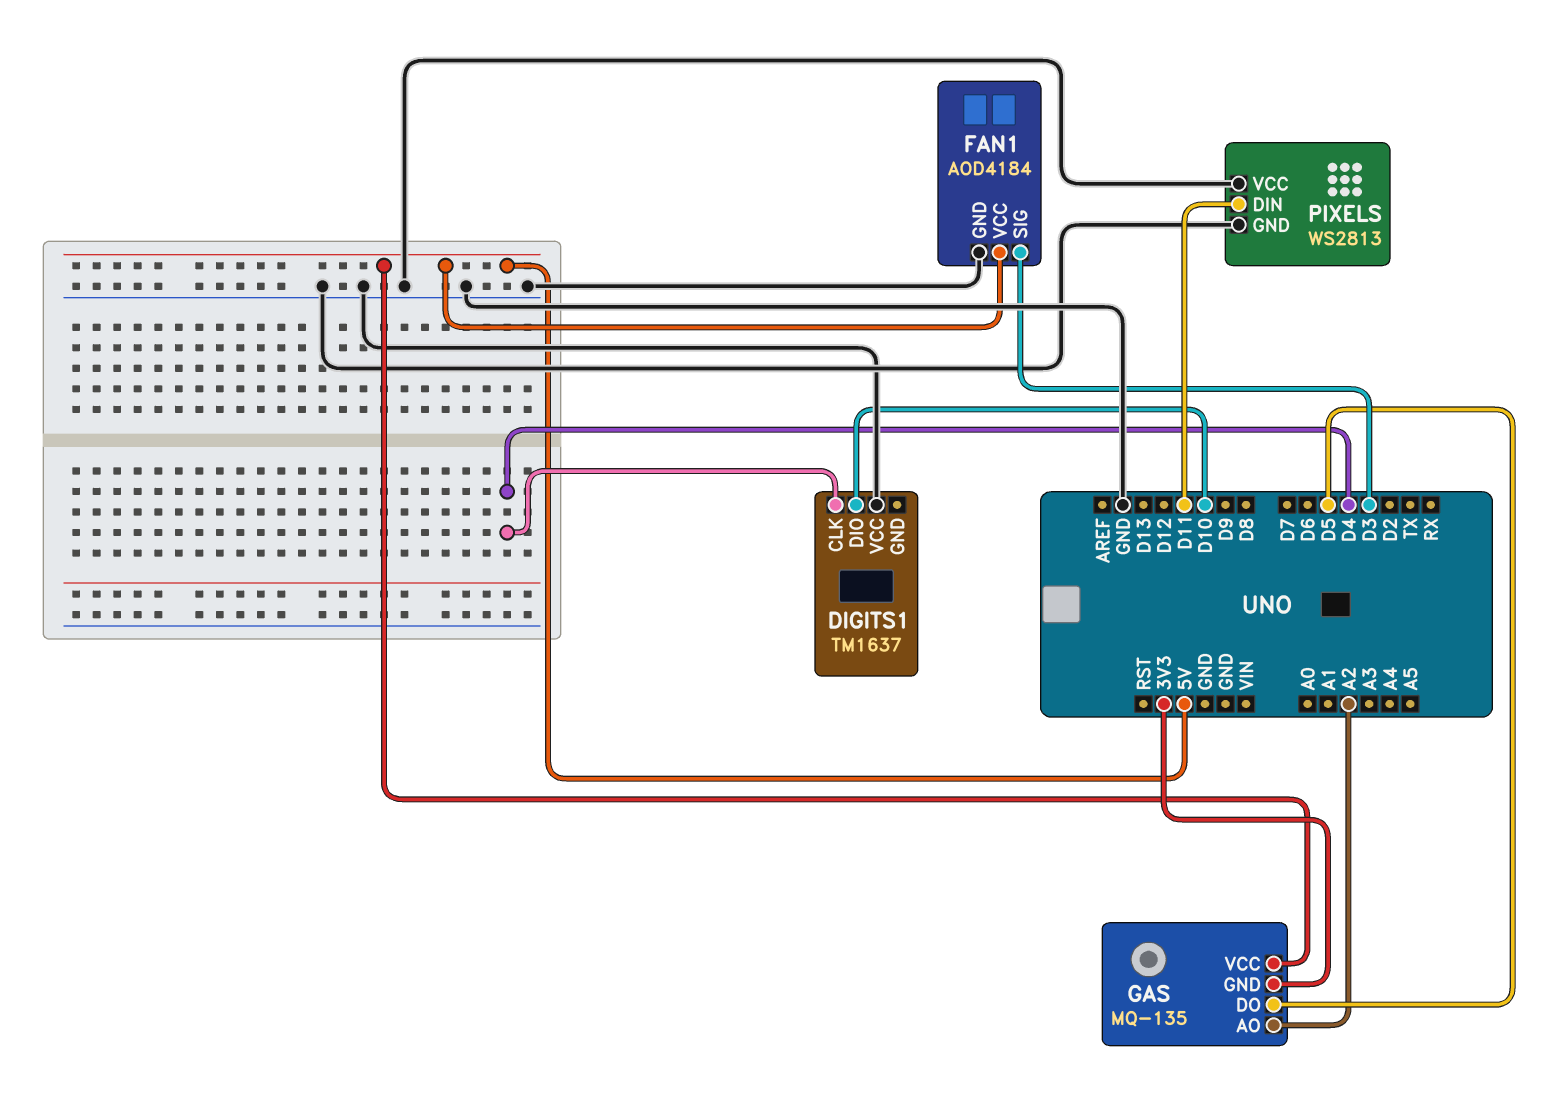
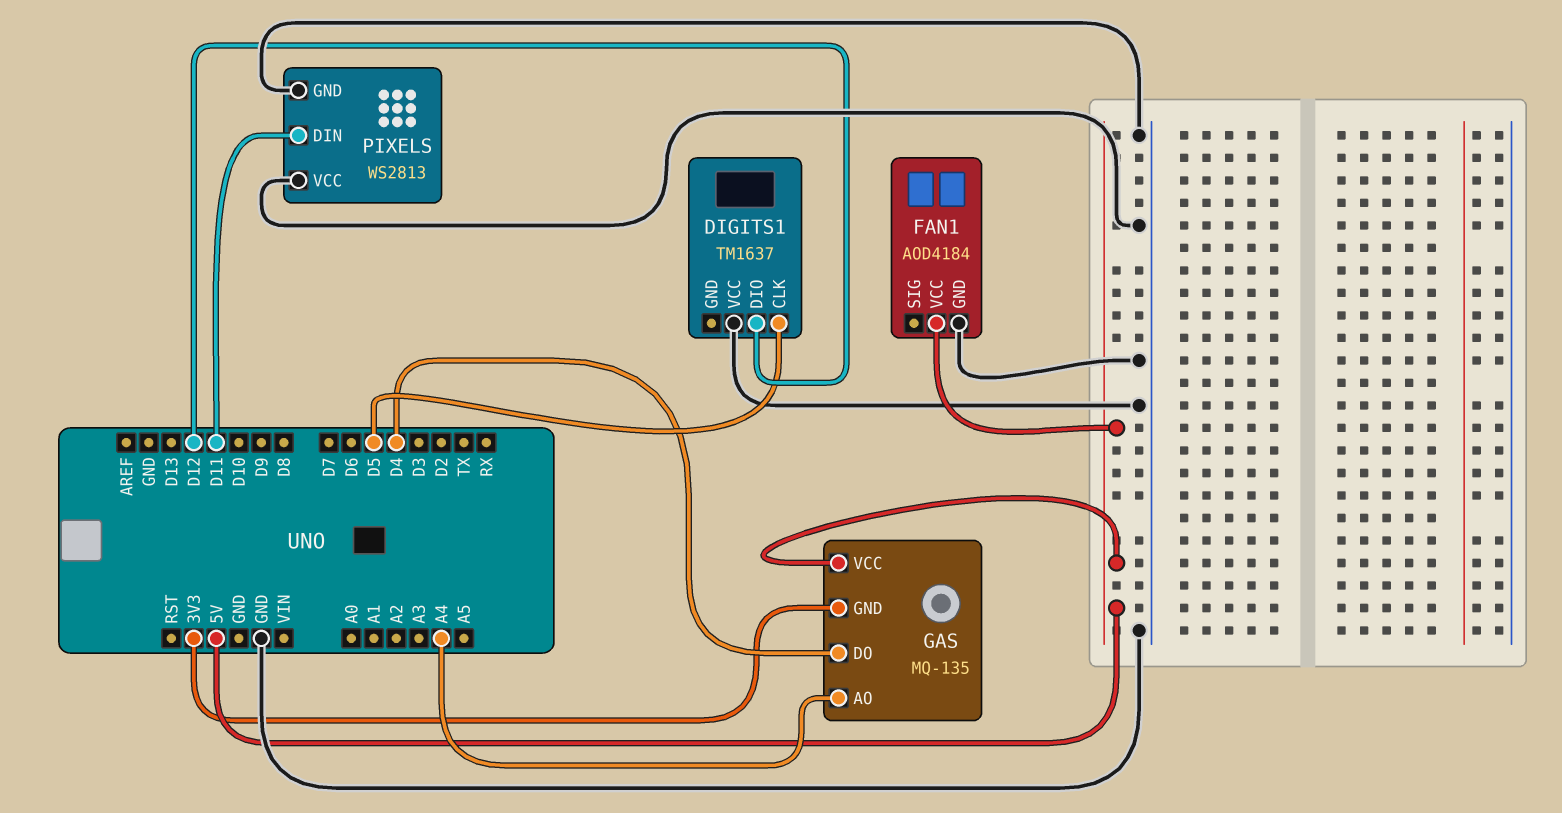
DIGITS1 pin CLK: D4 -> D5
DIGITS1 pin DIO: D10 -> D12
FAN1 pin SIG: D3 -> none
GAS pin AO: A2 -> A4
GAS pin DO: D5 -> D4

